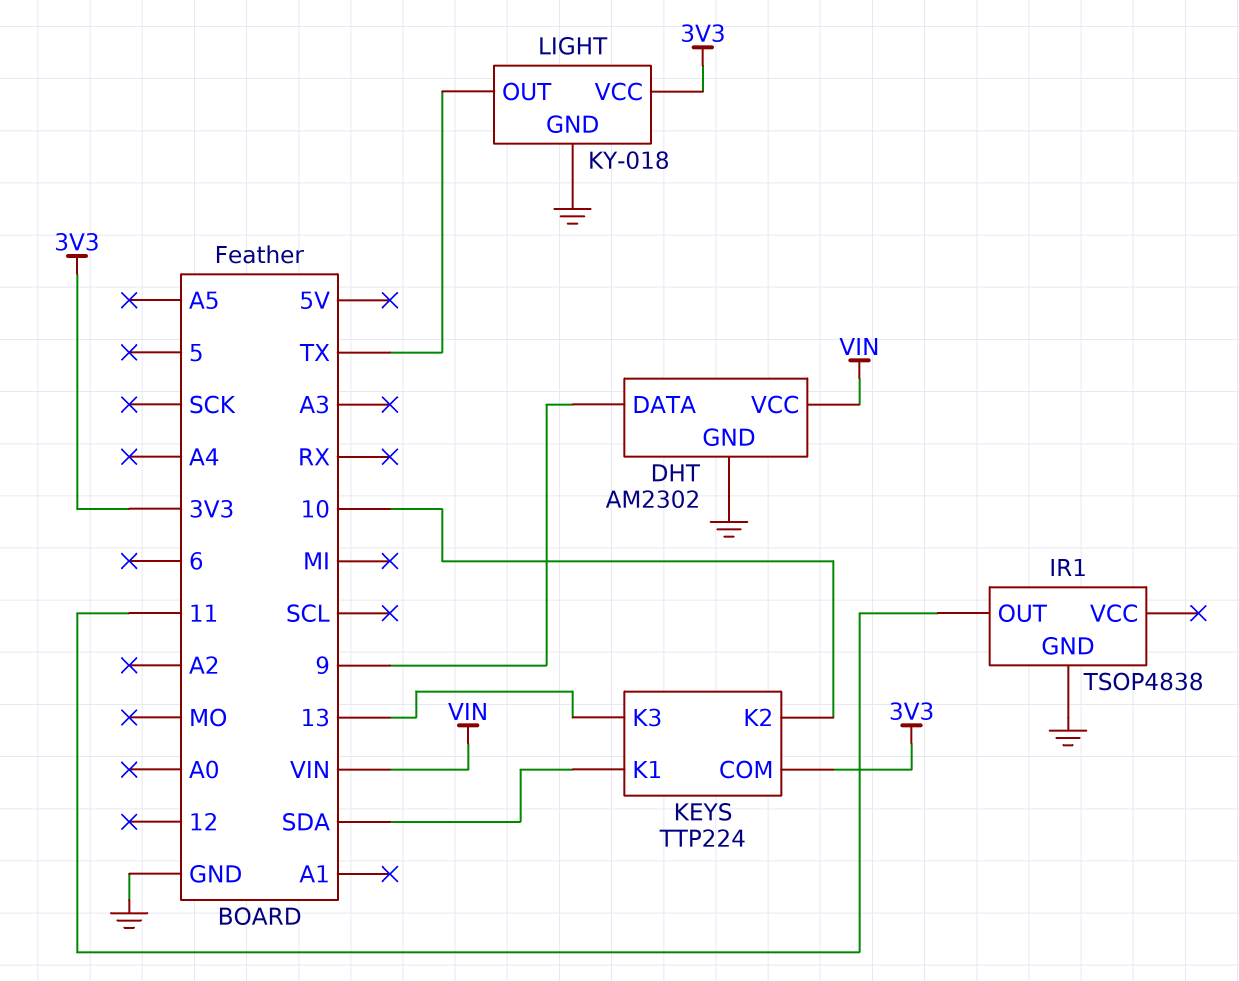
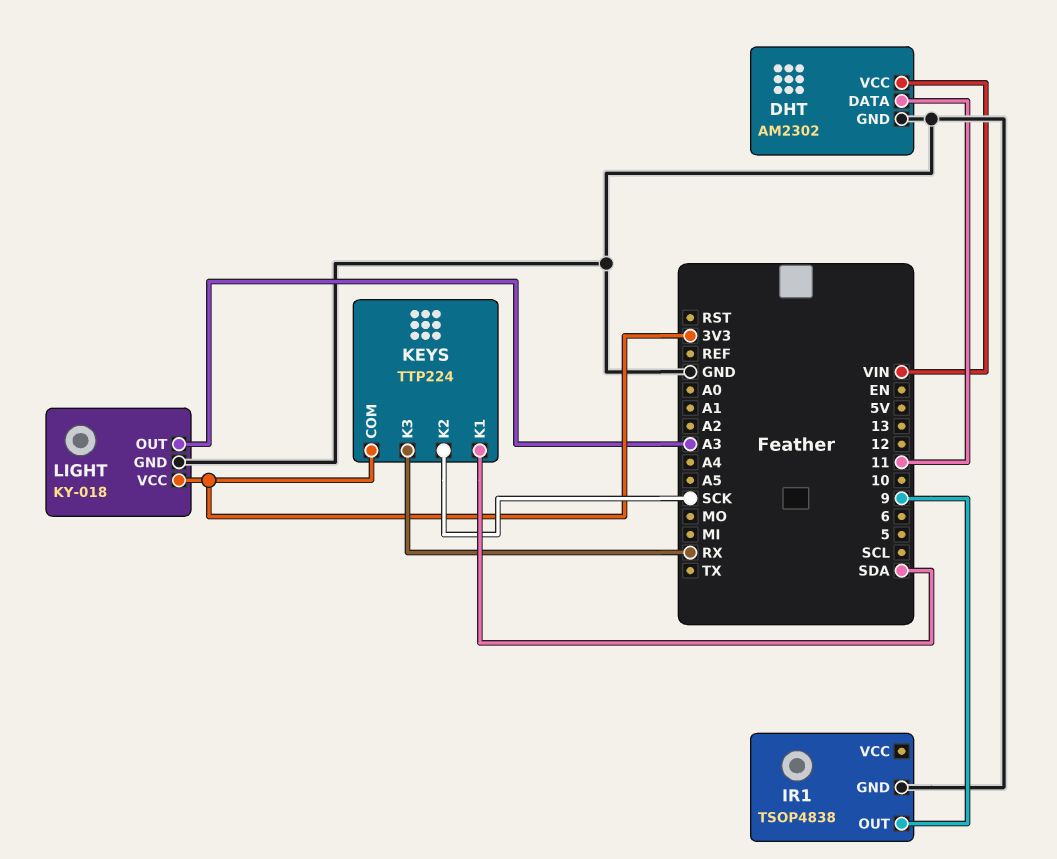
DHT pin DATA: 9 -> 11
IR1 pin OUT: 11 -> 9
KEYS pin K2: 10 -> SCK
KEYS pin K3: 13 -> RX
LIGHT pin OUT: TX -> A3

